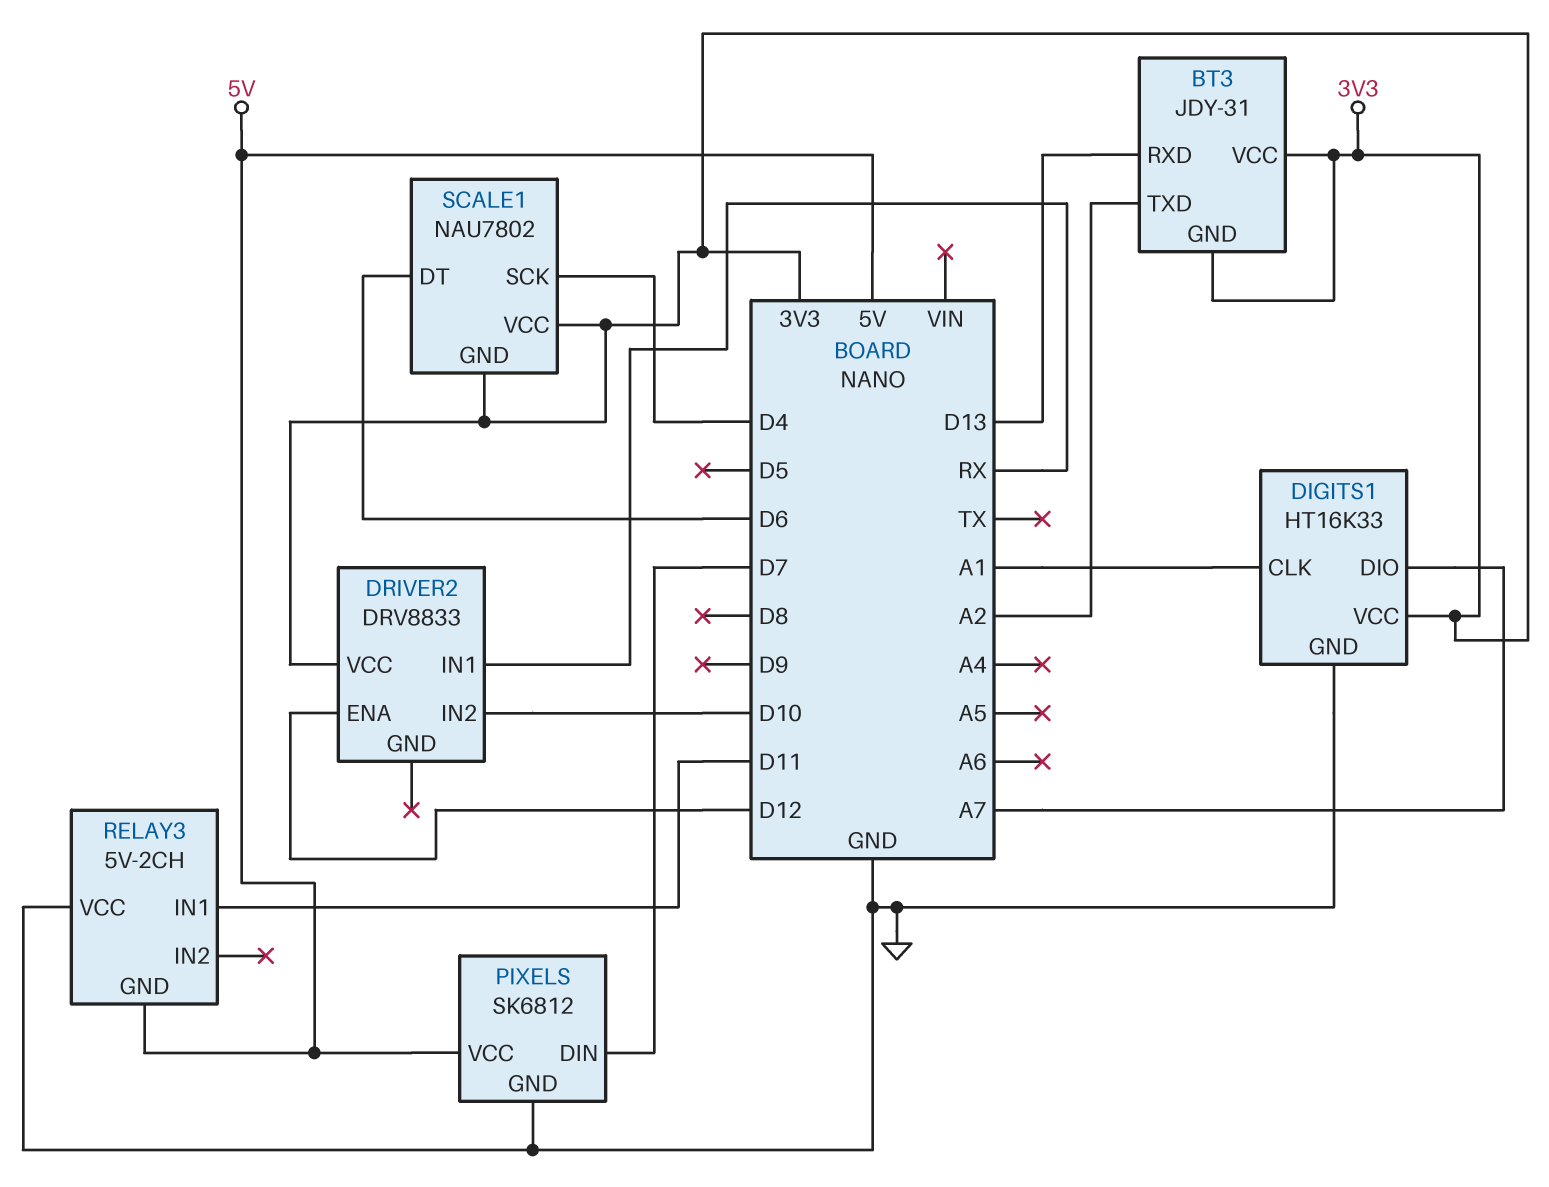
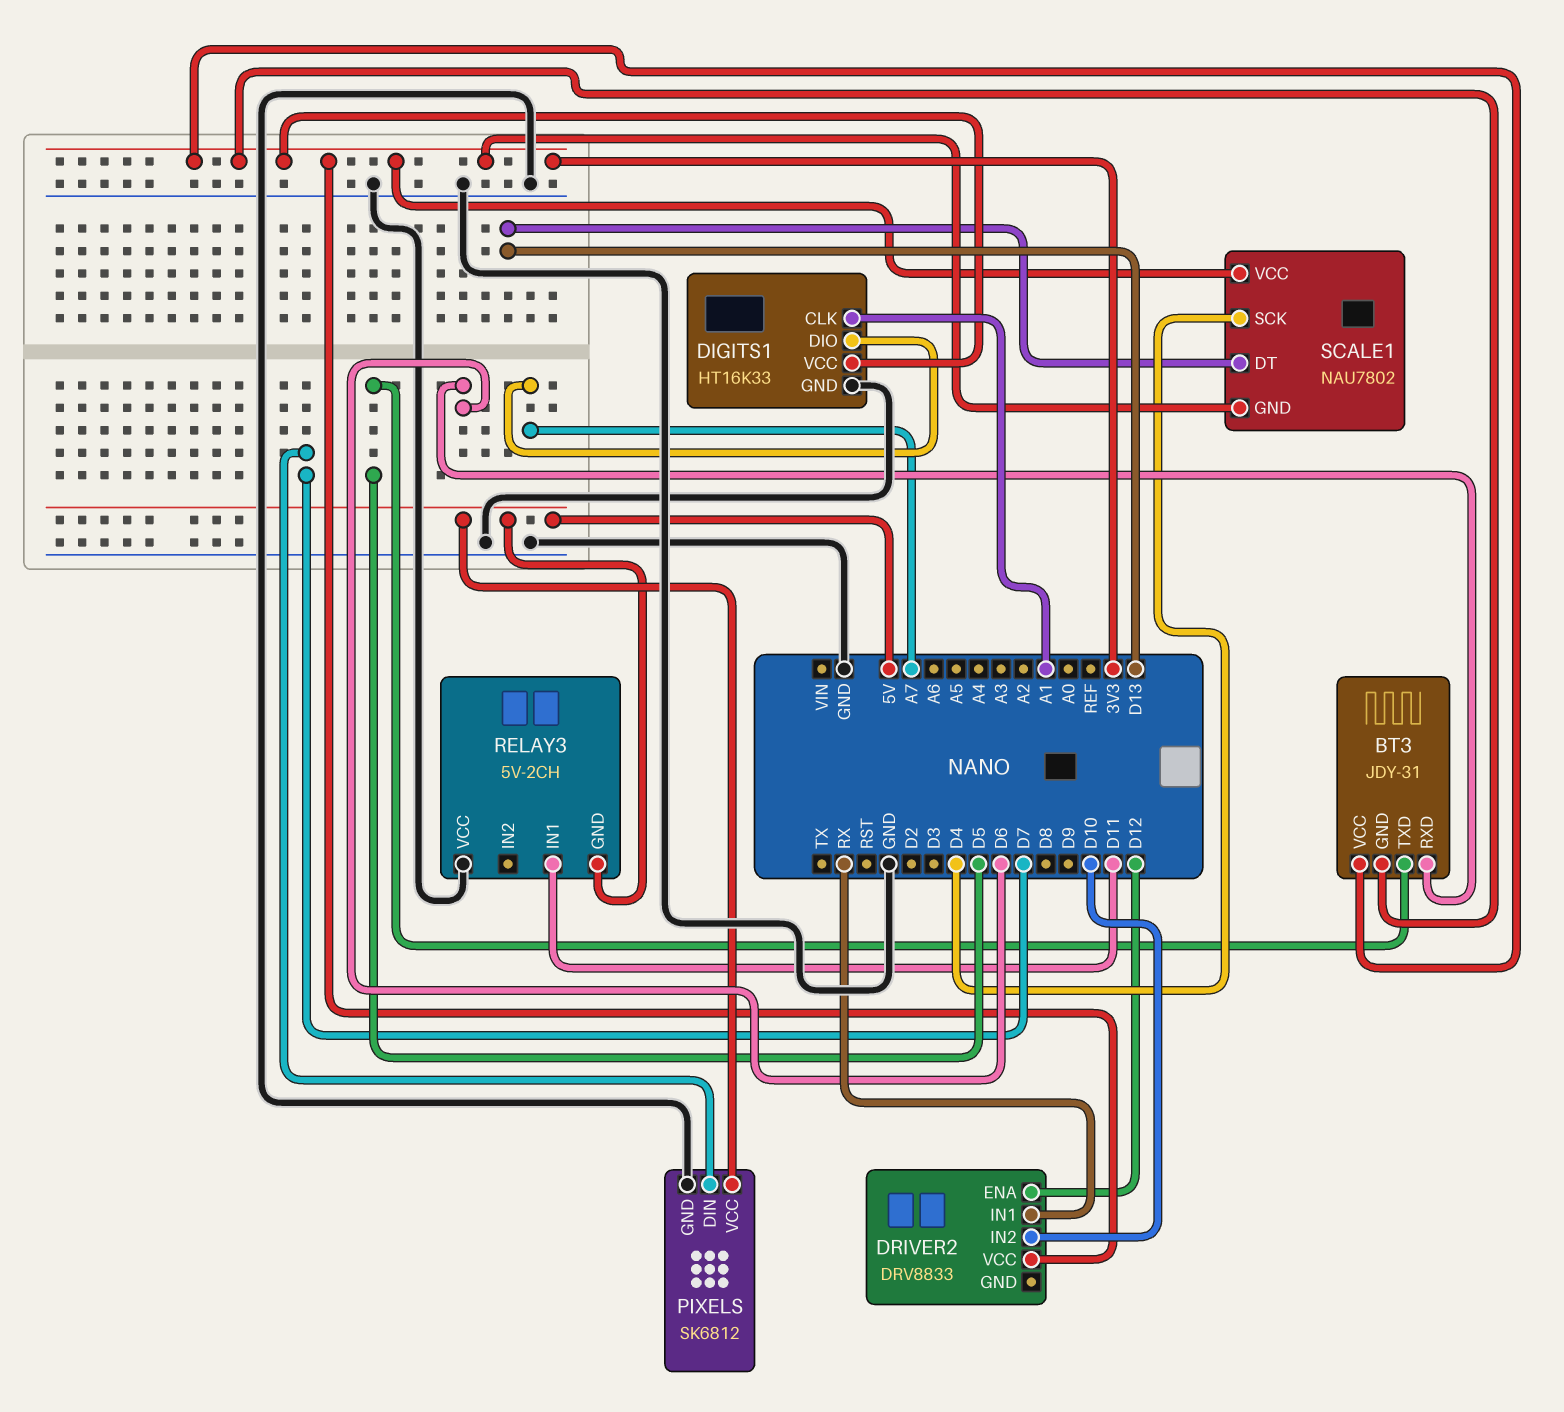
BT3 pin RXD: D13 -> D6
BT3 pin TXD: A2 -> D5
SCALE1 pin DT: D6 -> D13

